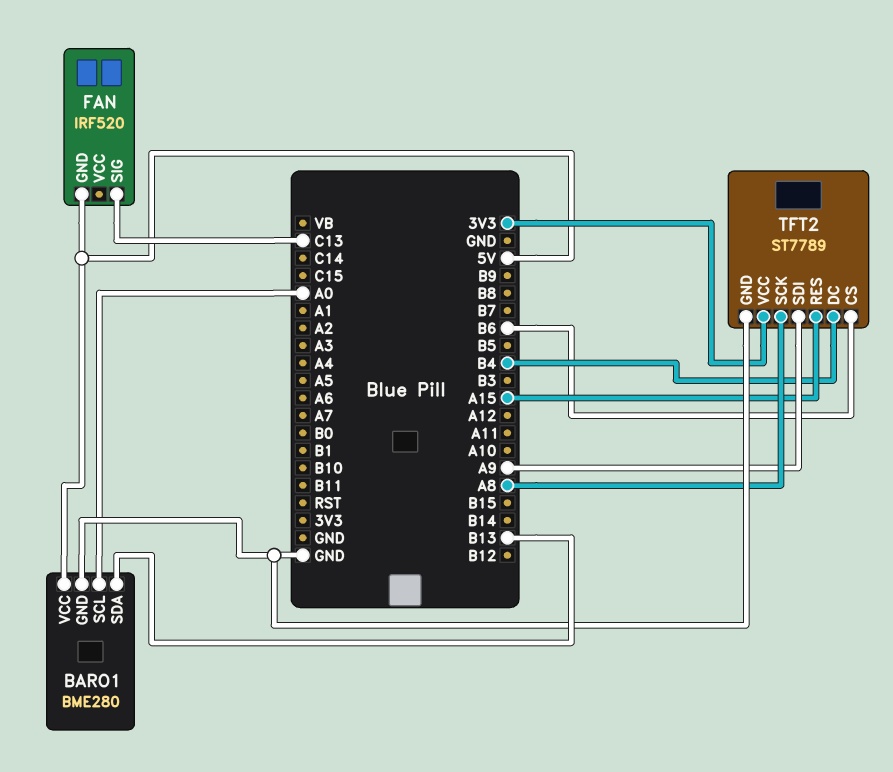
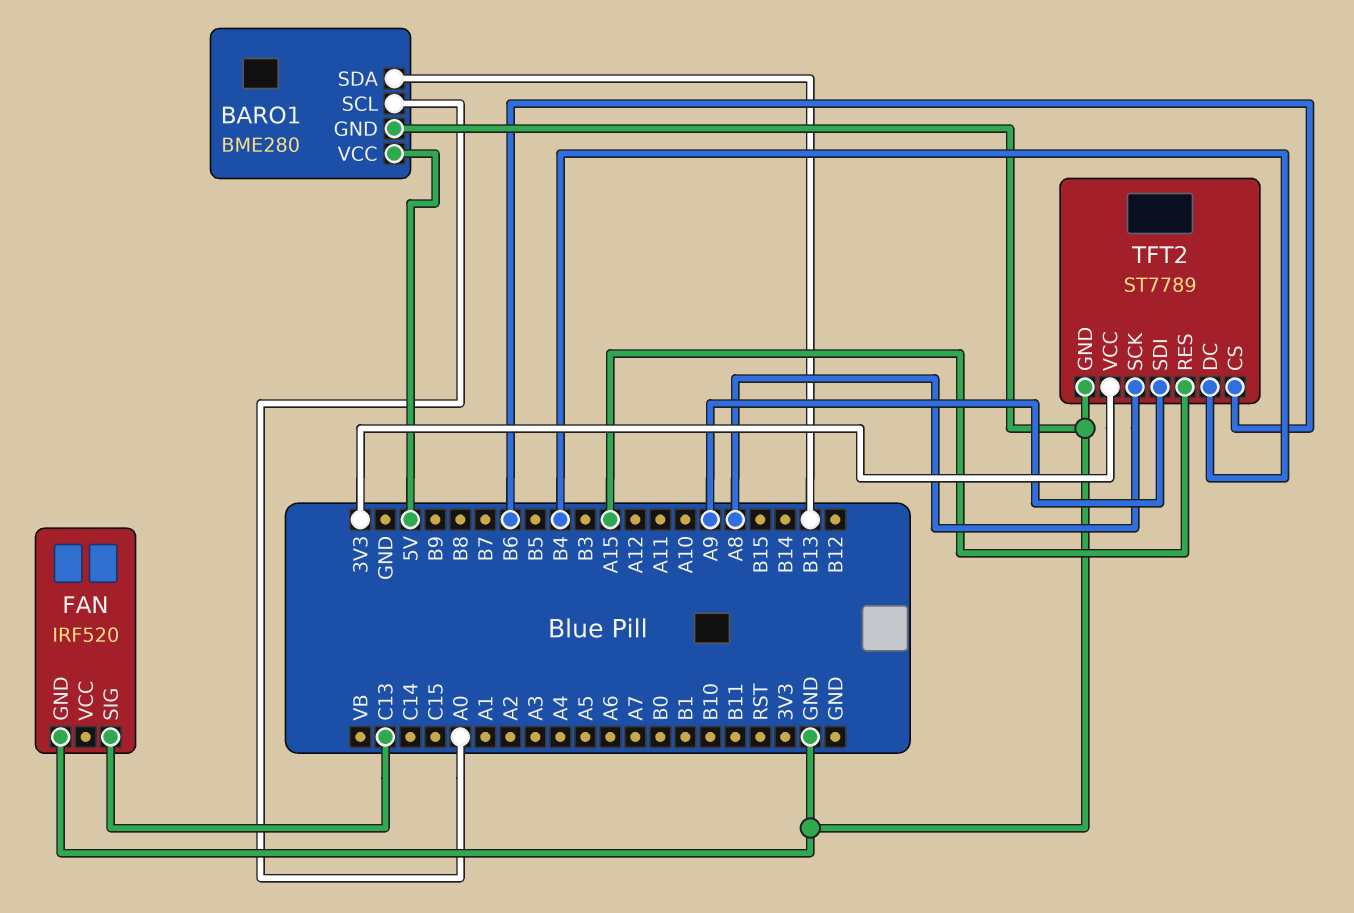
FAN pin GND: 5V -> GND

